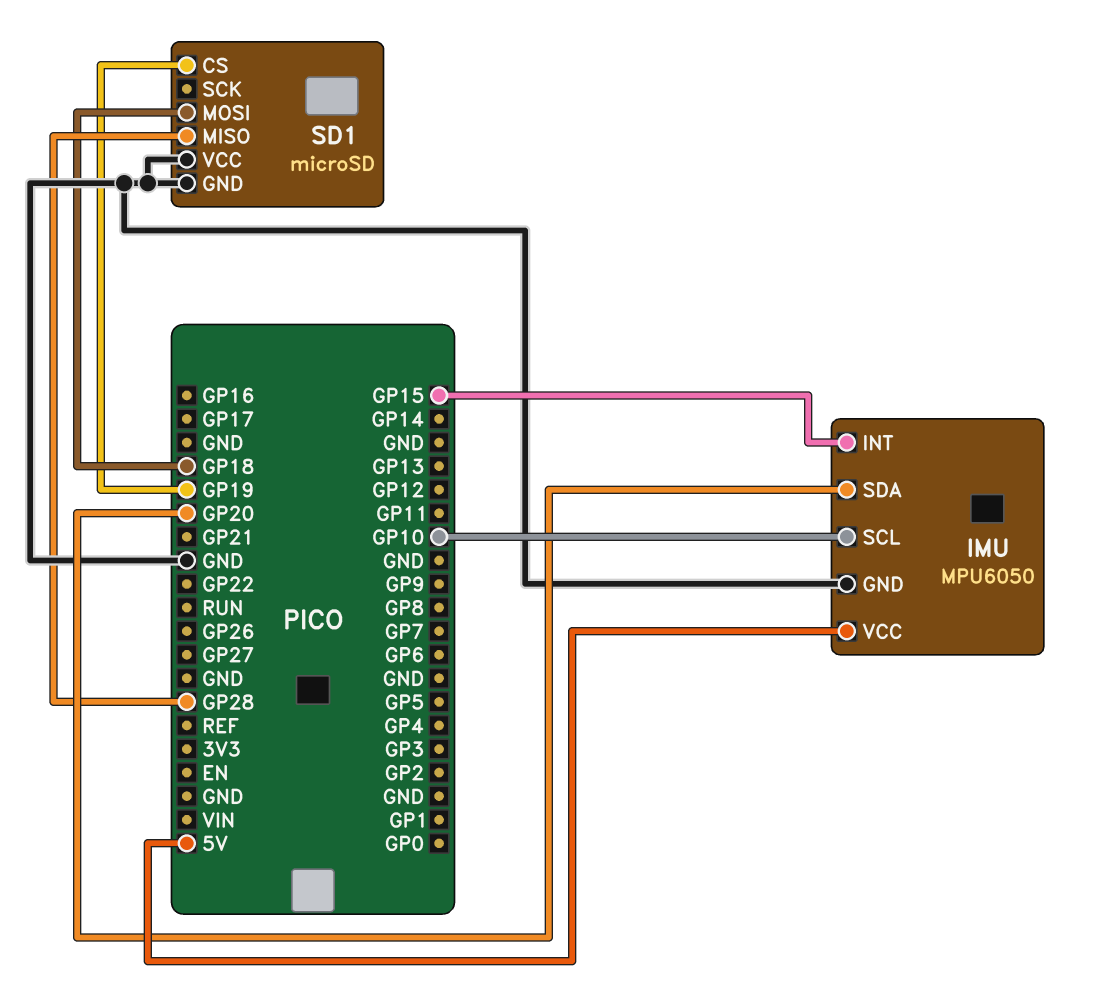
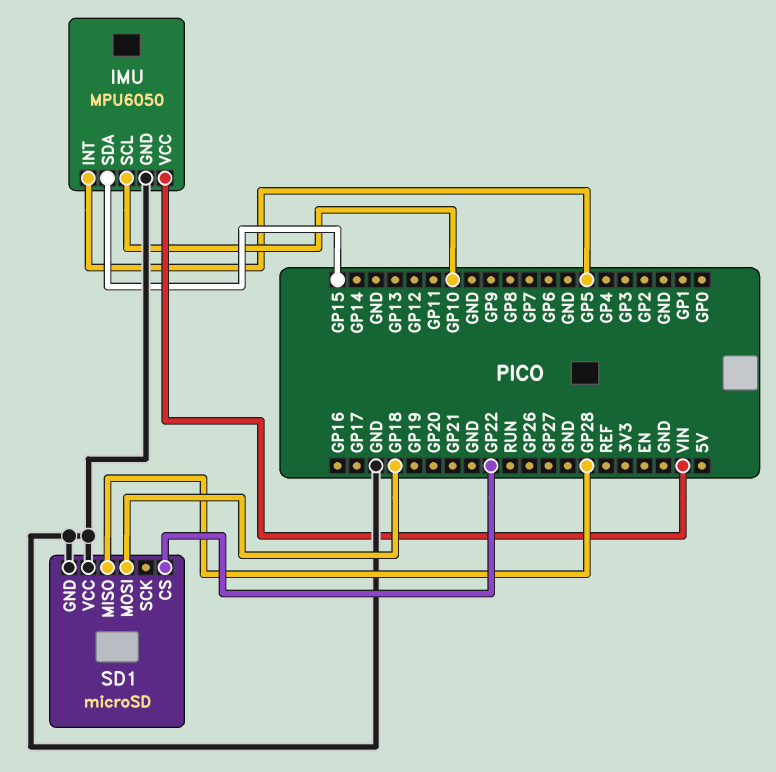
IMU pin INT: GP15 -> GP5
IMU pin SDA: GP20 -> GP15
IMU pin VCC: 5V -> VIN
SD1 pin CS: GP19 -> GP22

